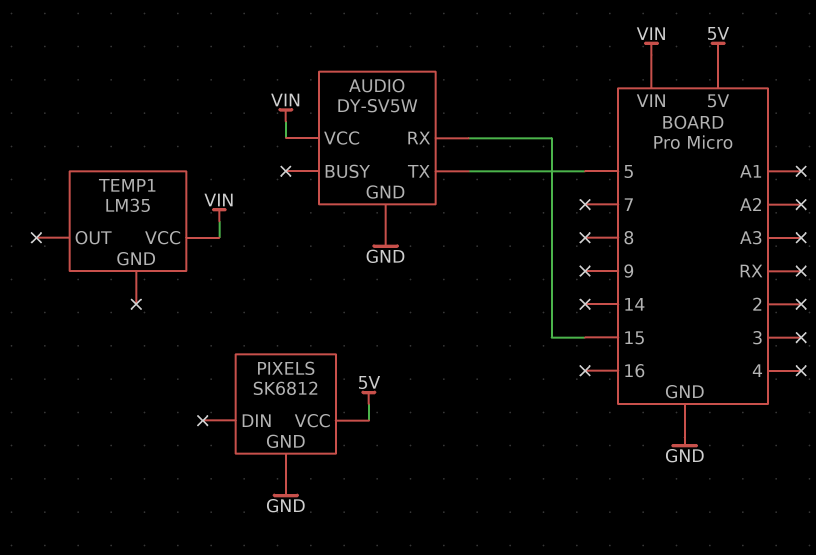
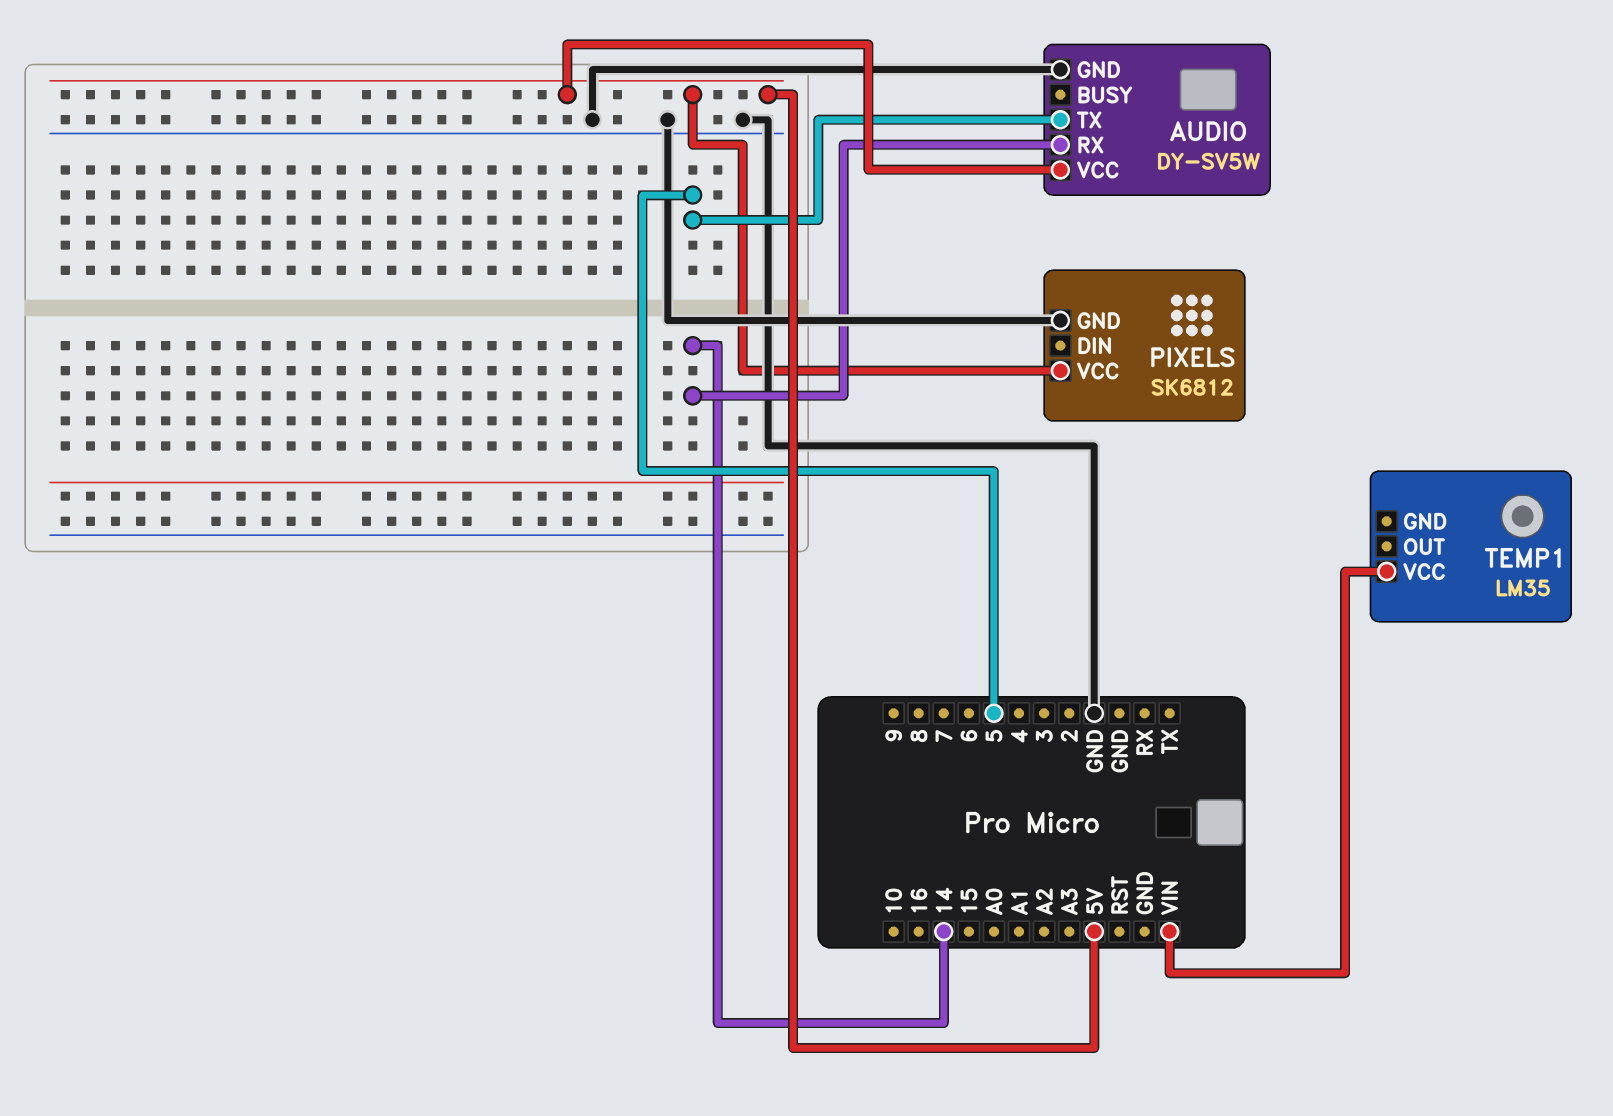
AUDIO pin RX: 15 -> 14
AUDIO pin VCC: VIN -> 5V

